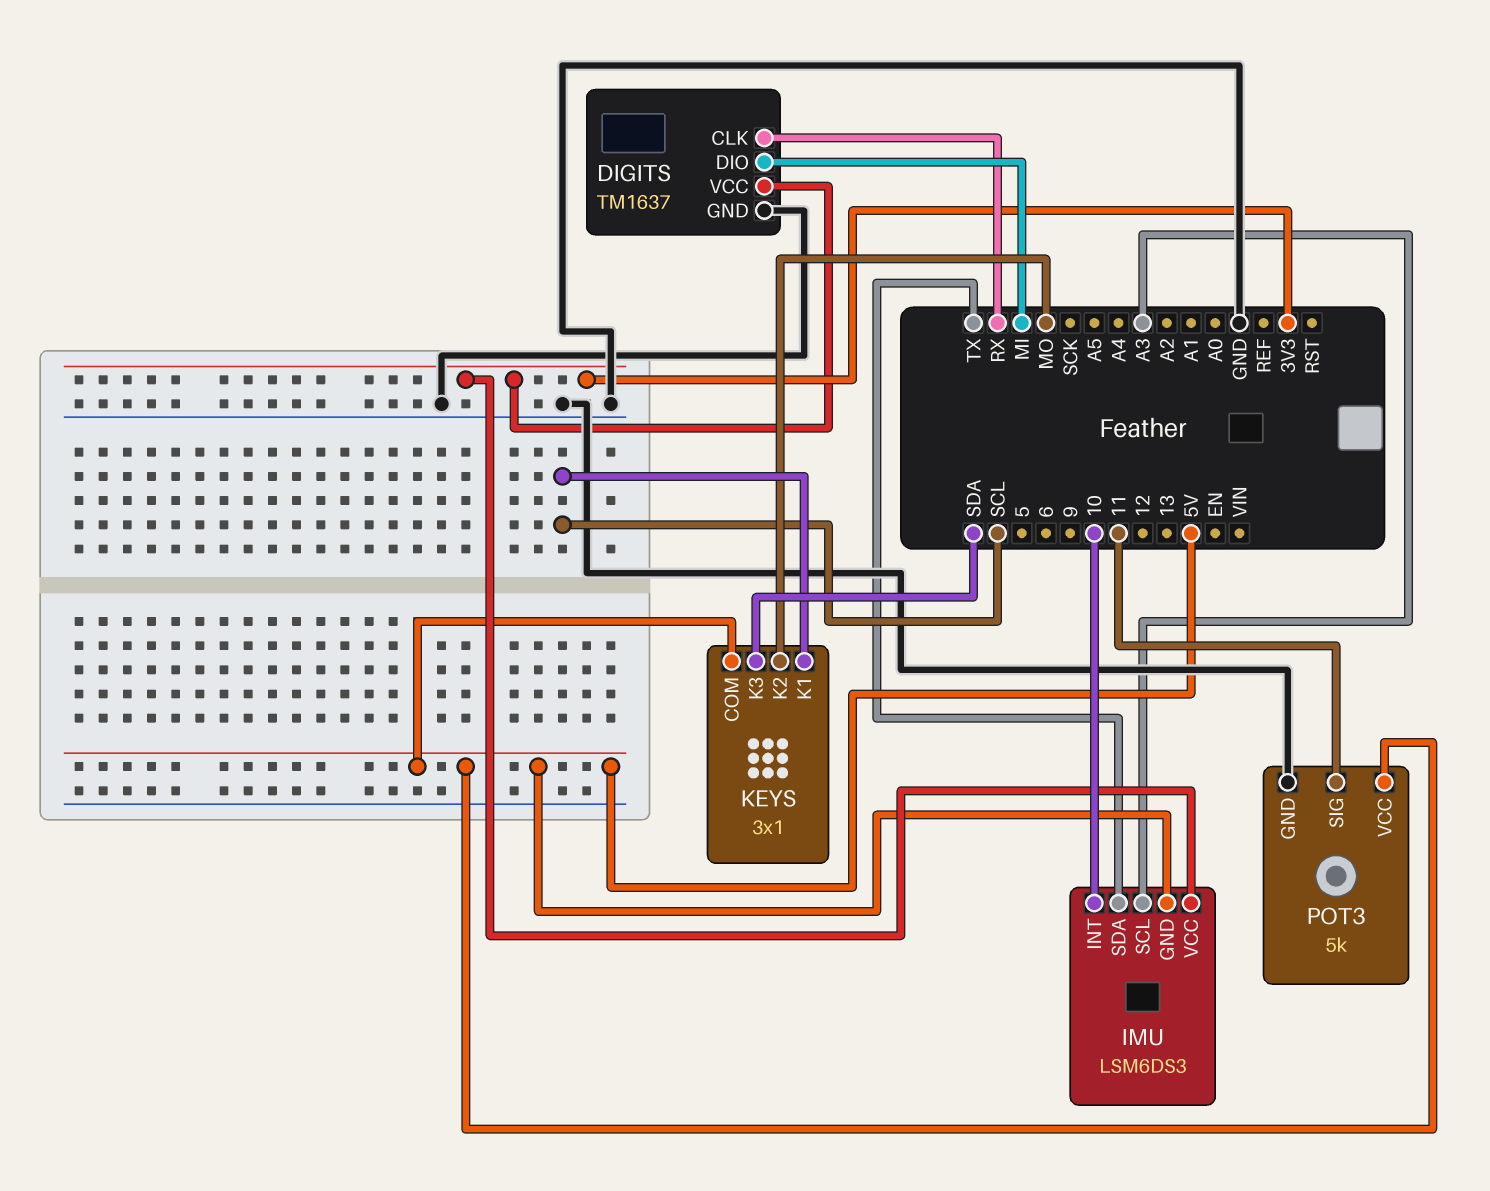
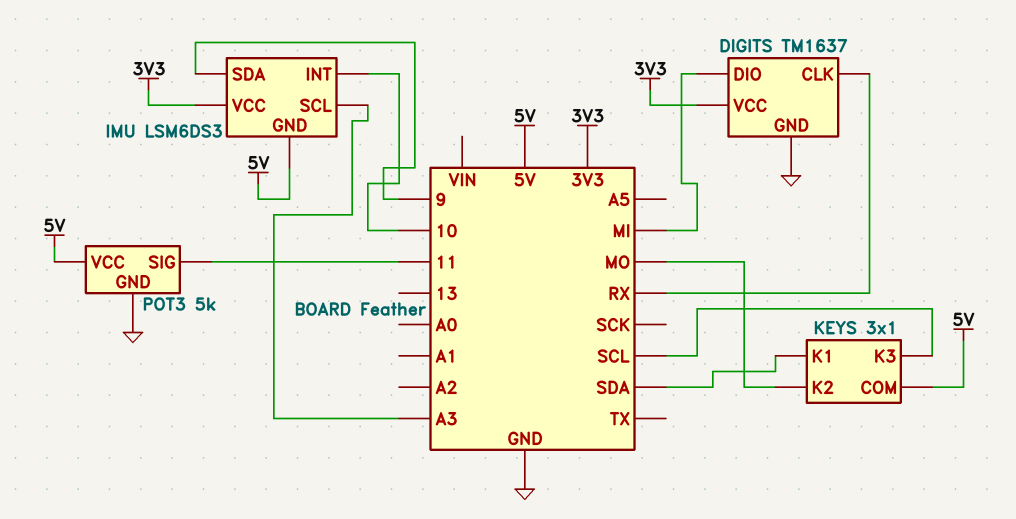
IMU pin SDA: TX -> 9
KEYS pin K1: SCL -> SDA
KEYS pin K3: SDA -> SCL

